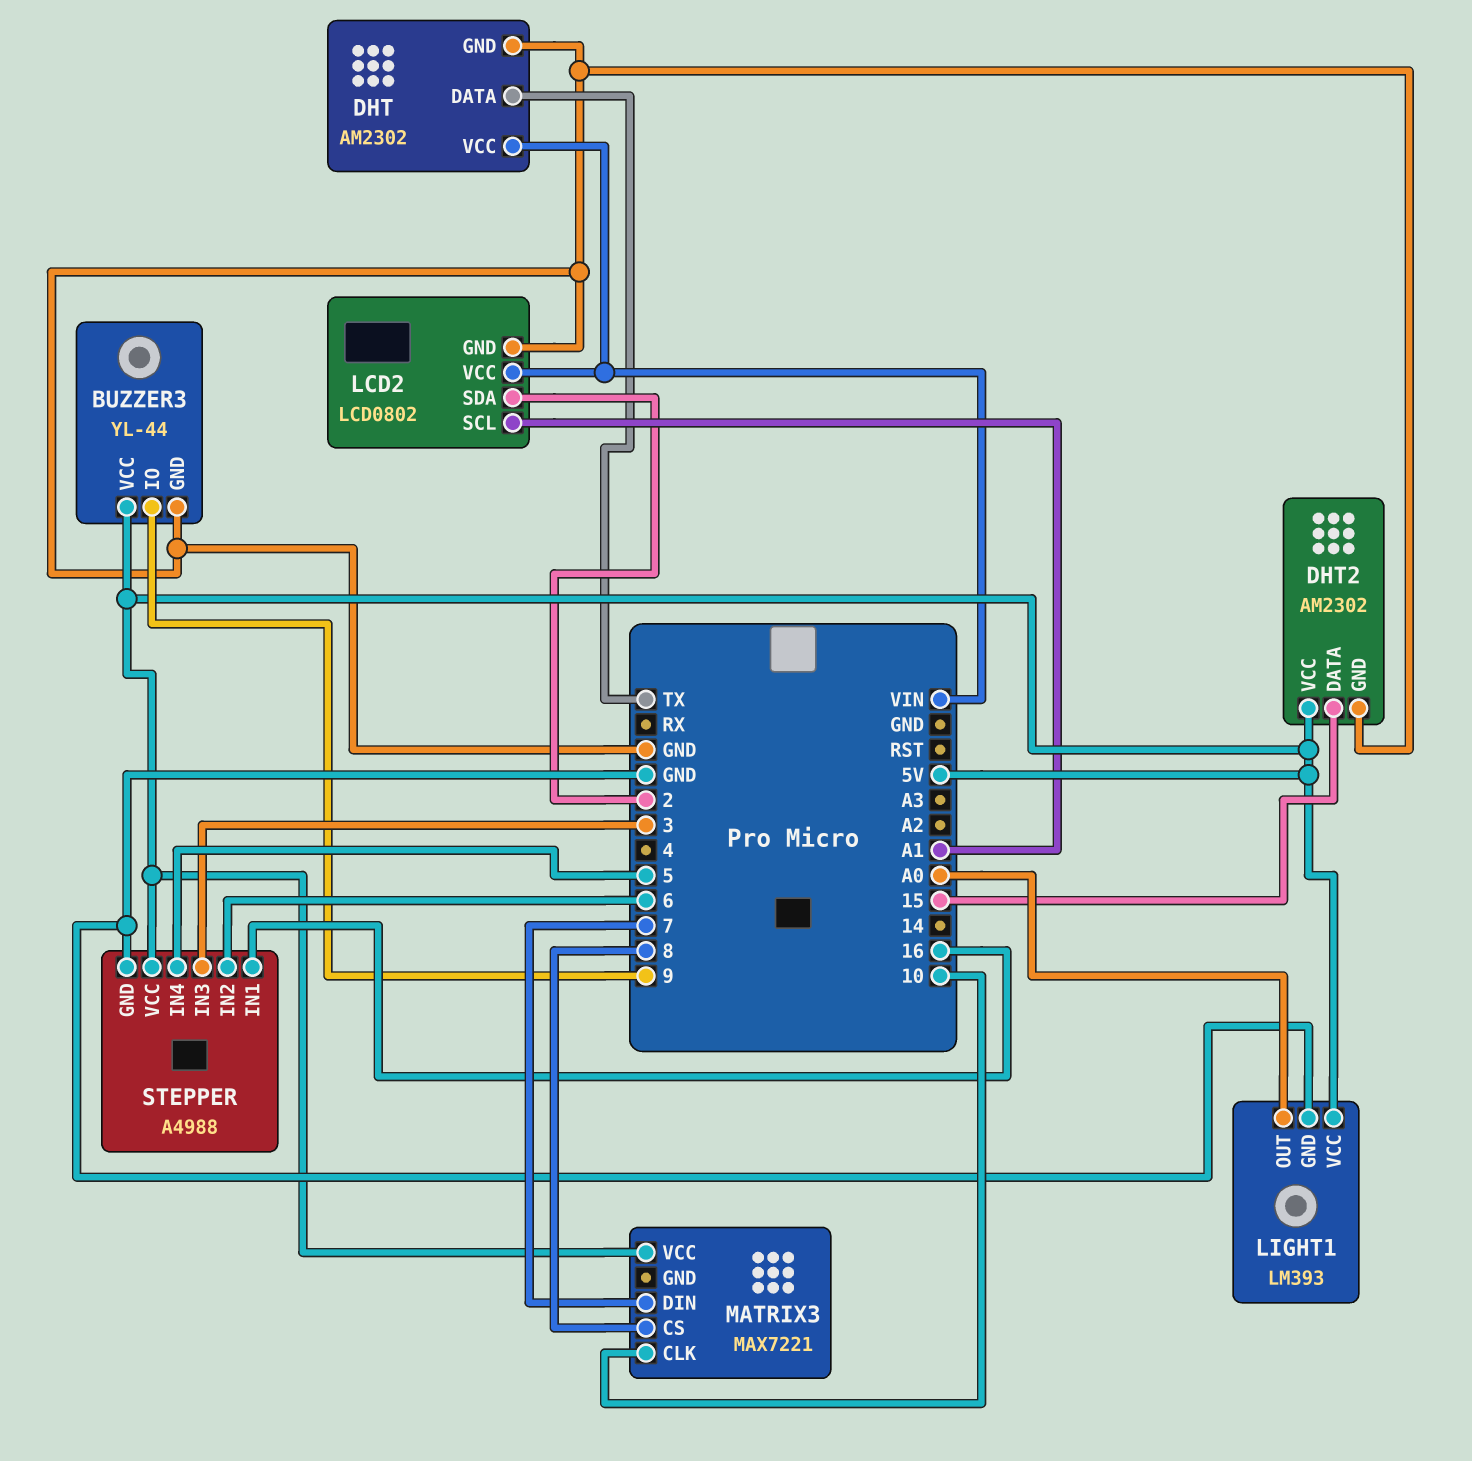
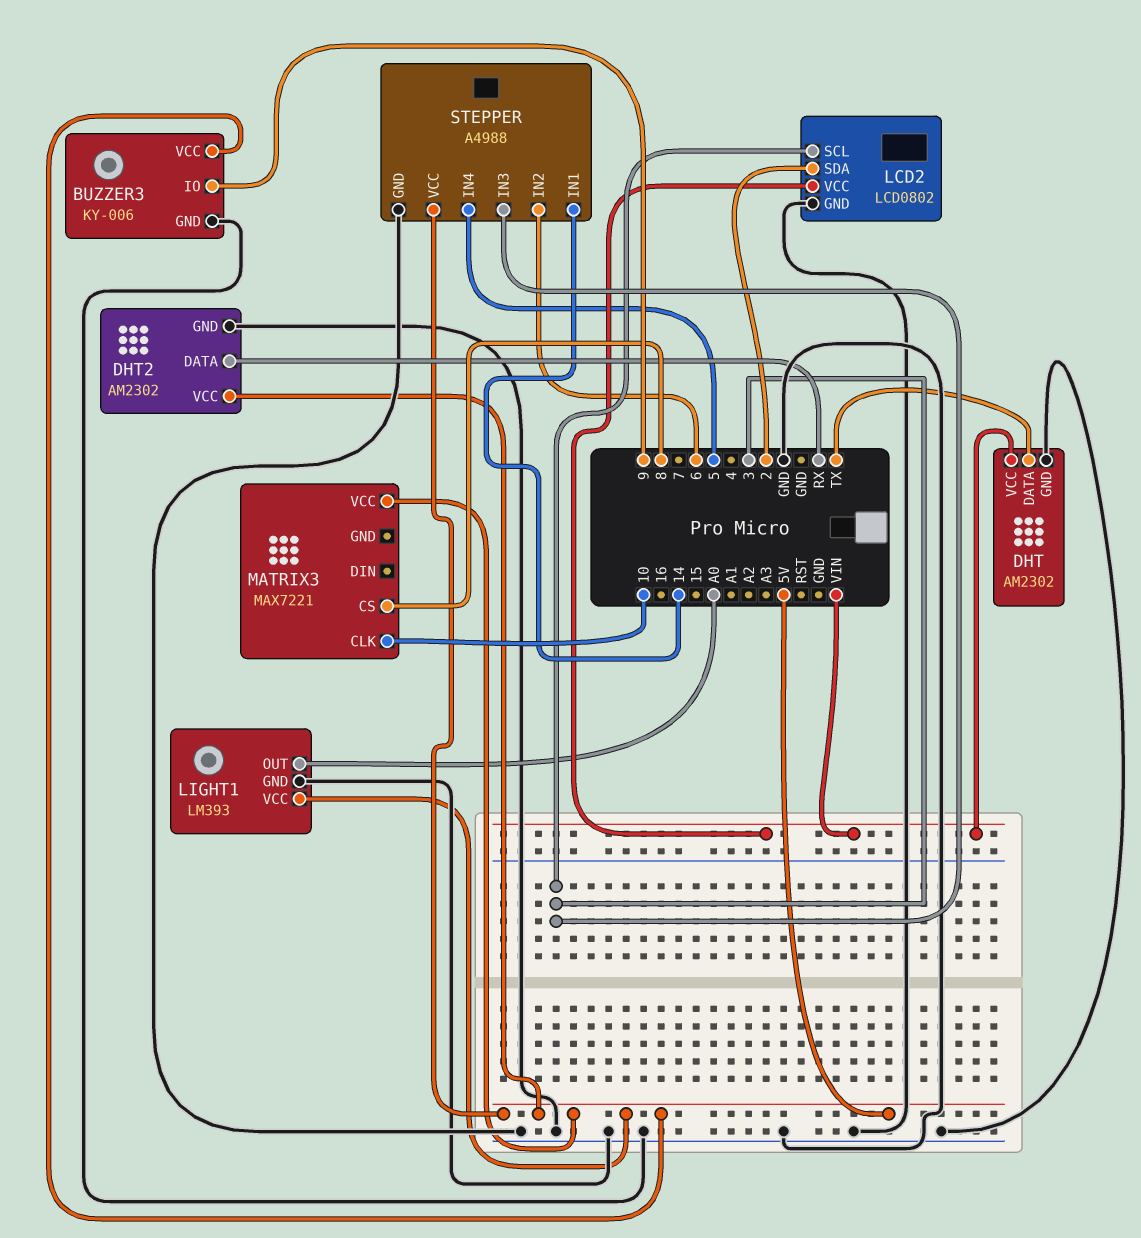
BUZZER3: YL-44 -> KY-006
DHT2 pin DATA: 15 -> RX
LCD2 pin SCL: A1 -> 3
MATRIX3 pin DIN: 7 -> none
STEPPER pin IN1: 16 -> 14

